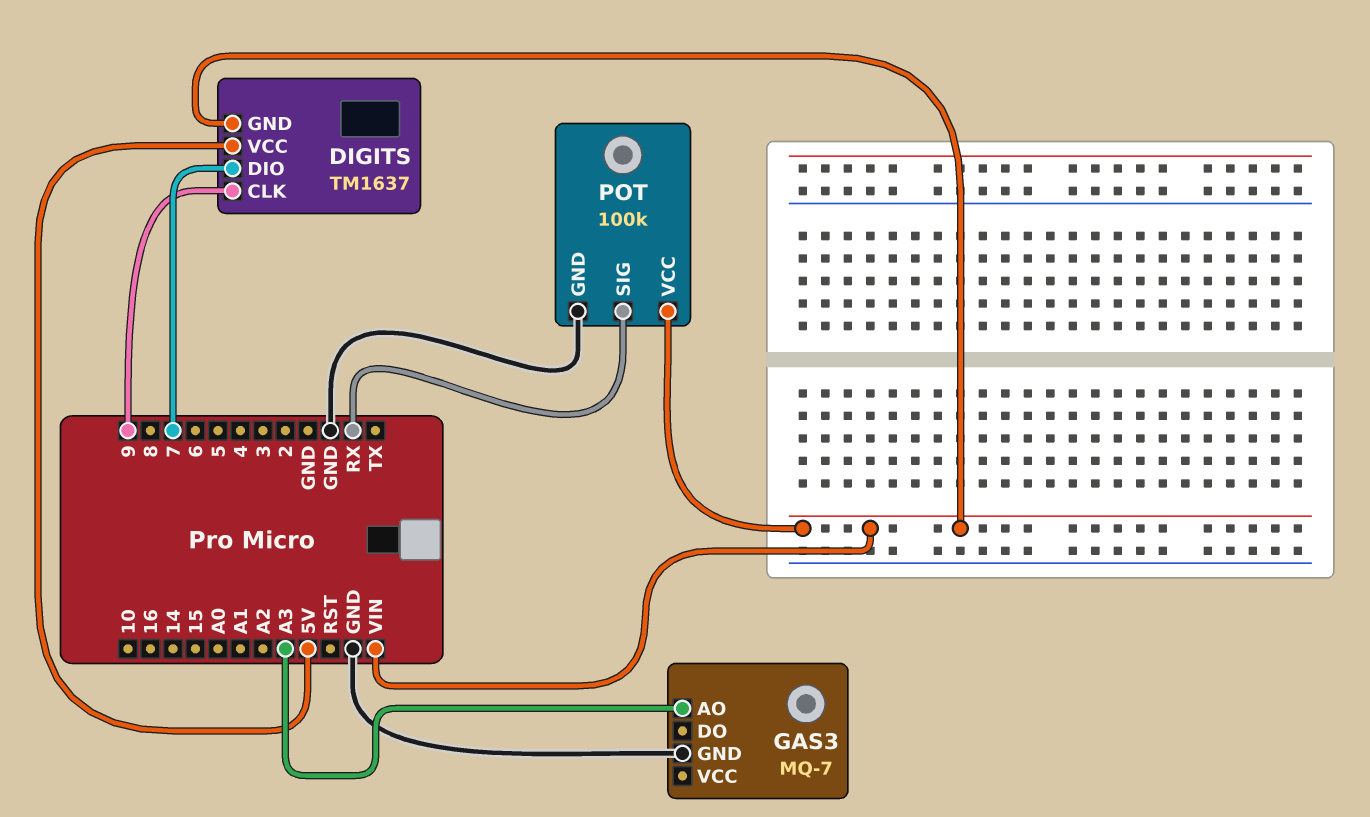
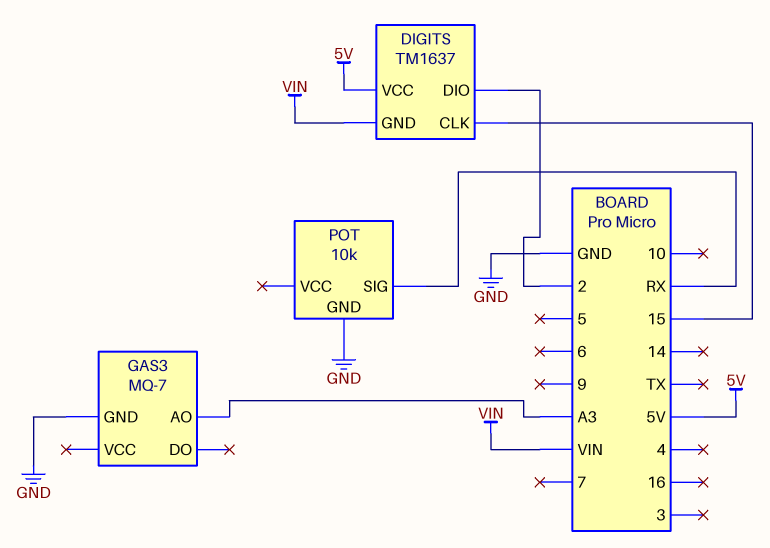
DIGITS pin CLK: 9 -> 15
DIGITS pin DIO: 7 -> 2
POT: 100k -> 10k
POT pin VCC: VIN -> none

